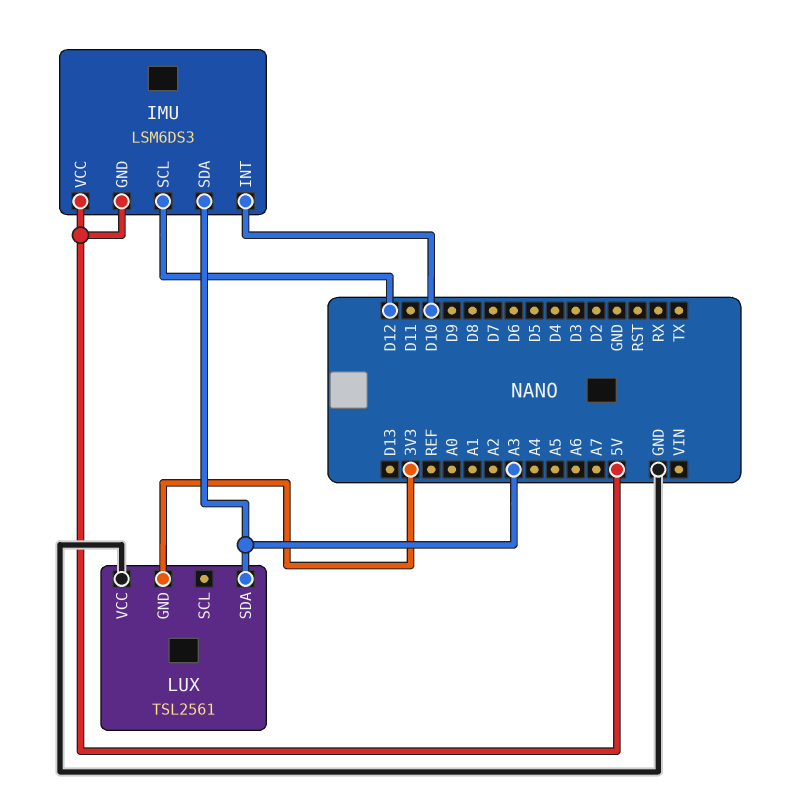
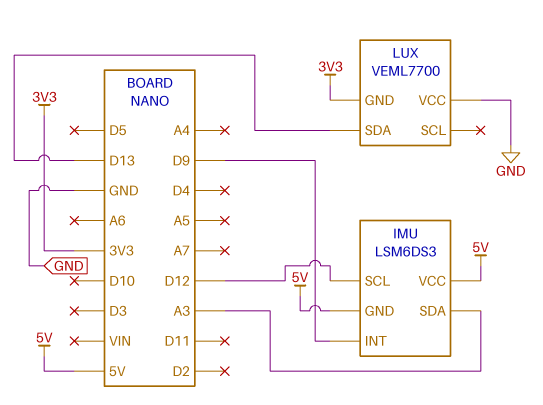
IMU pin INT: D10 -> D9
LUX: TSL2561 -> VEML7700
LUX pin SDA: A3 -> D13

